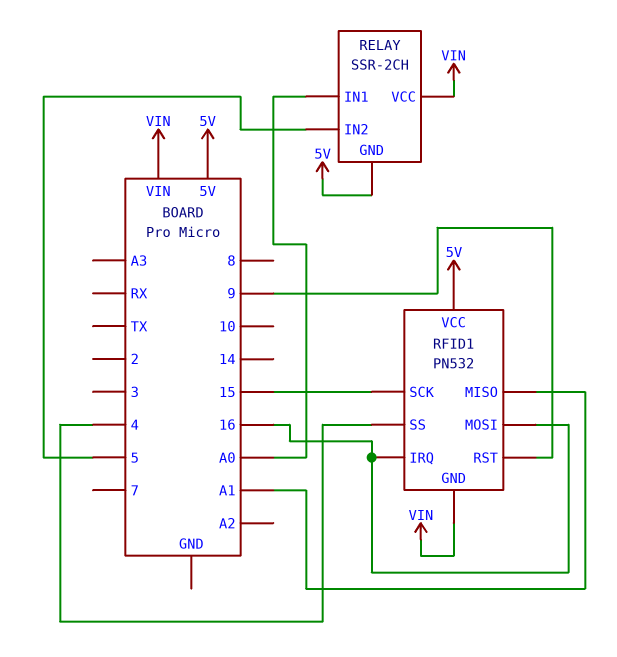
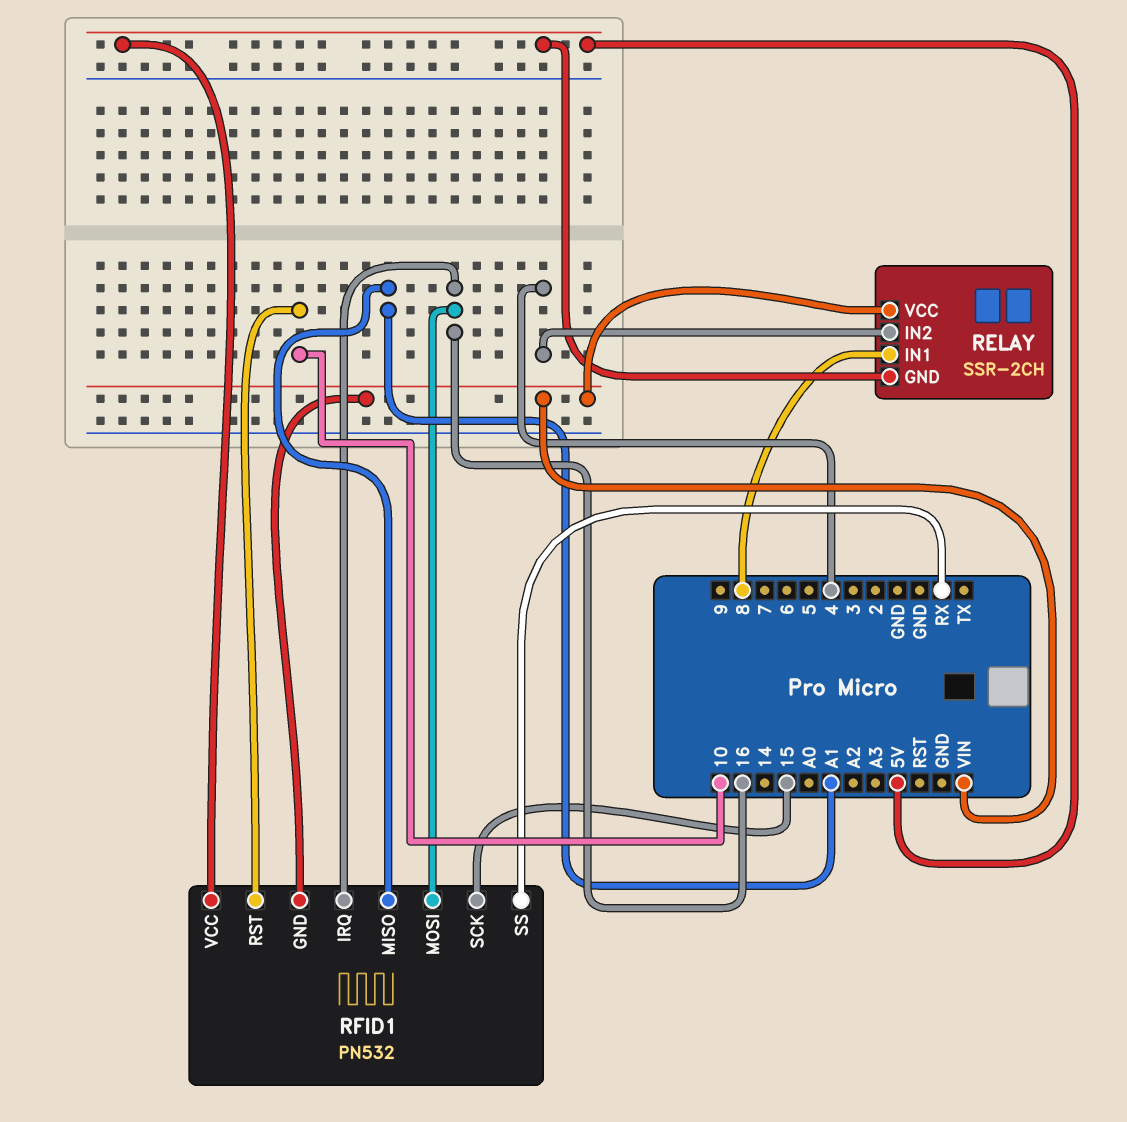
RELAY pin IN1: A0 -> 8
RELAY pin IN2: 5 -> 4
RFID1 pin RST: 9 -> 10
RFID1 pin SS: 4 -> RX

